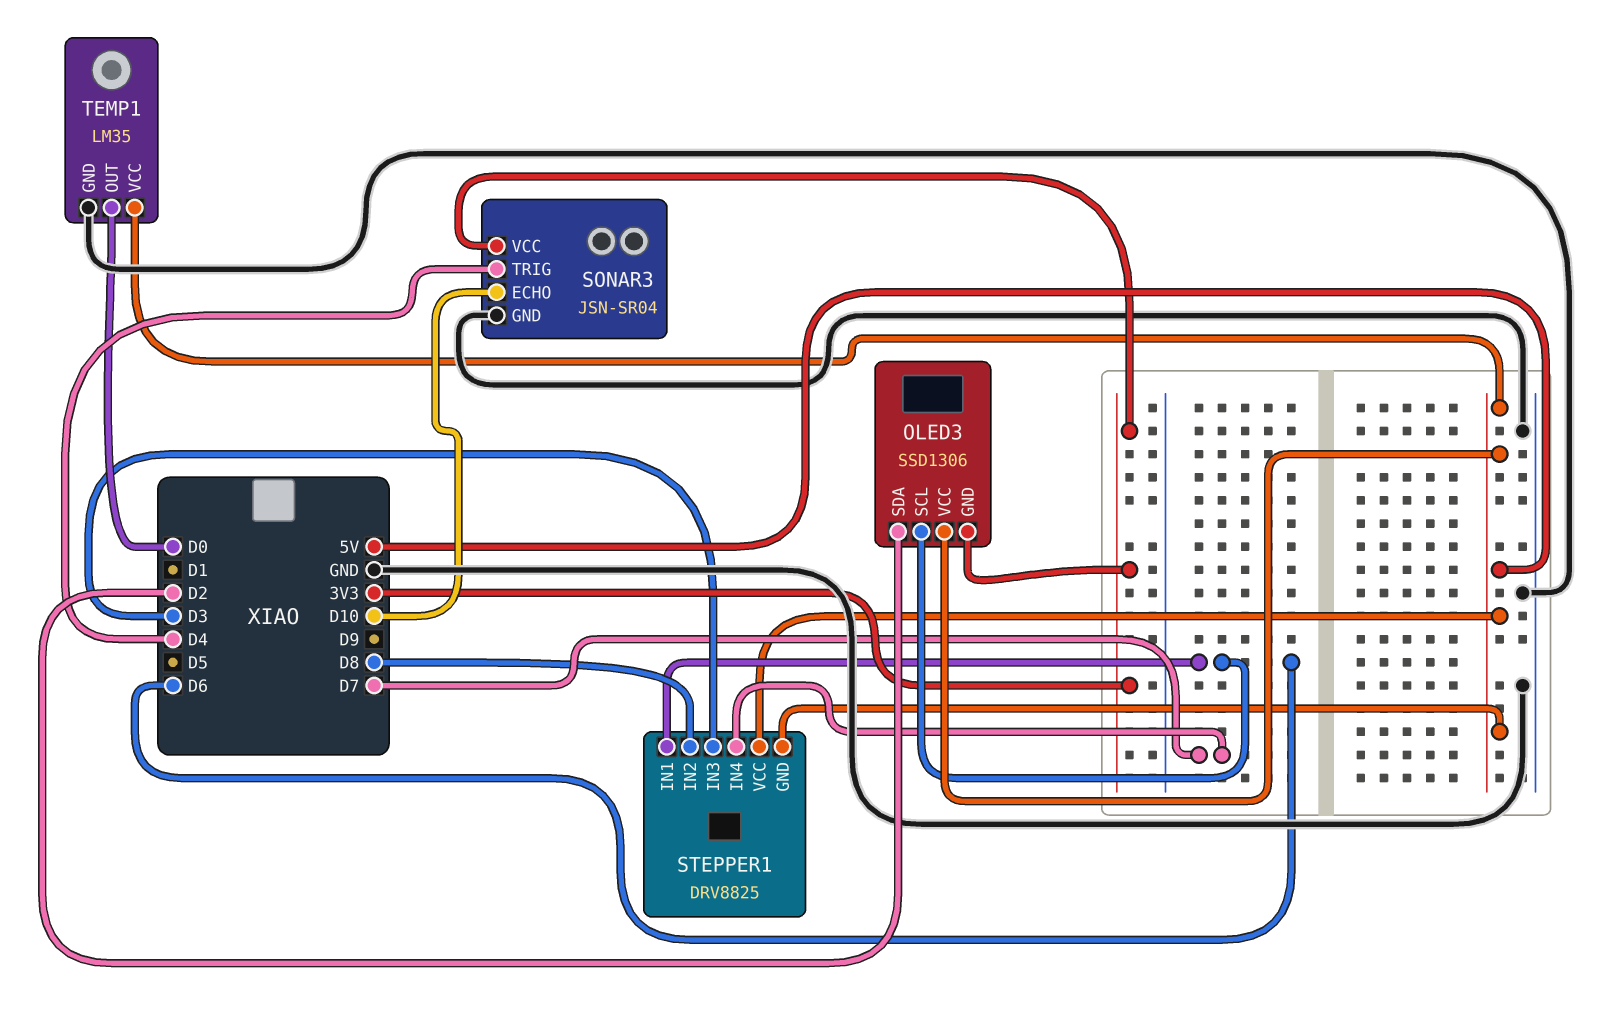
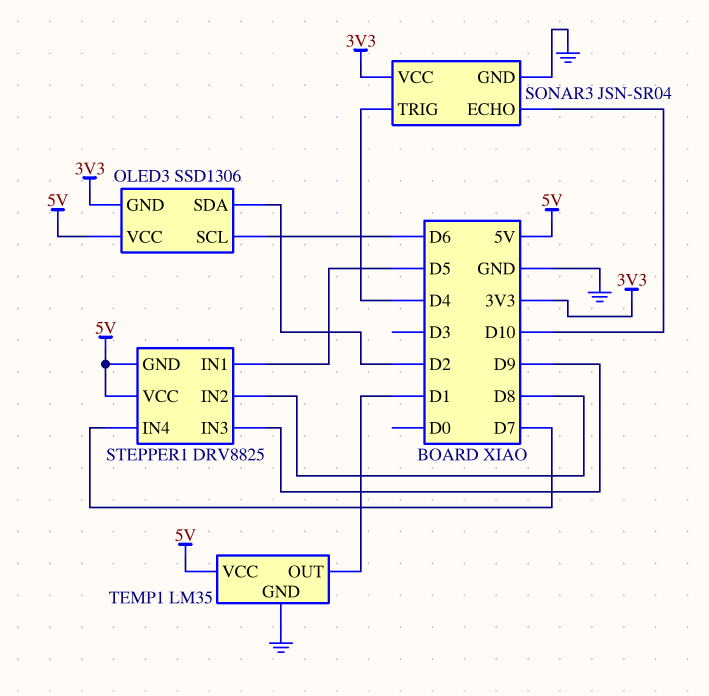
STEPPER1 pin IN1: D6 -> D5
STEPPER1 pin IN3: D3 -> D9
TEMP1 pin OUT: D0 -> D1

